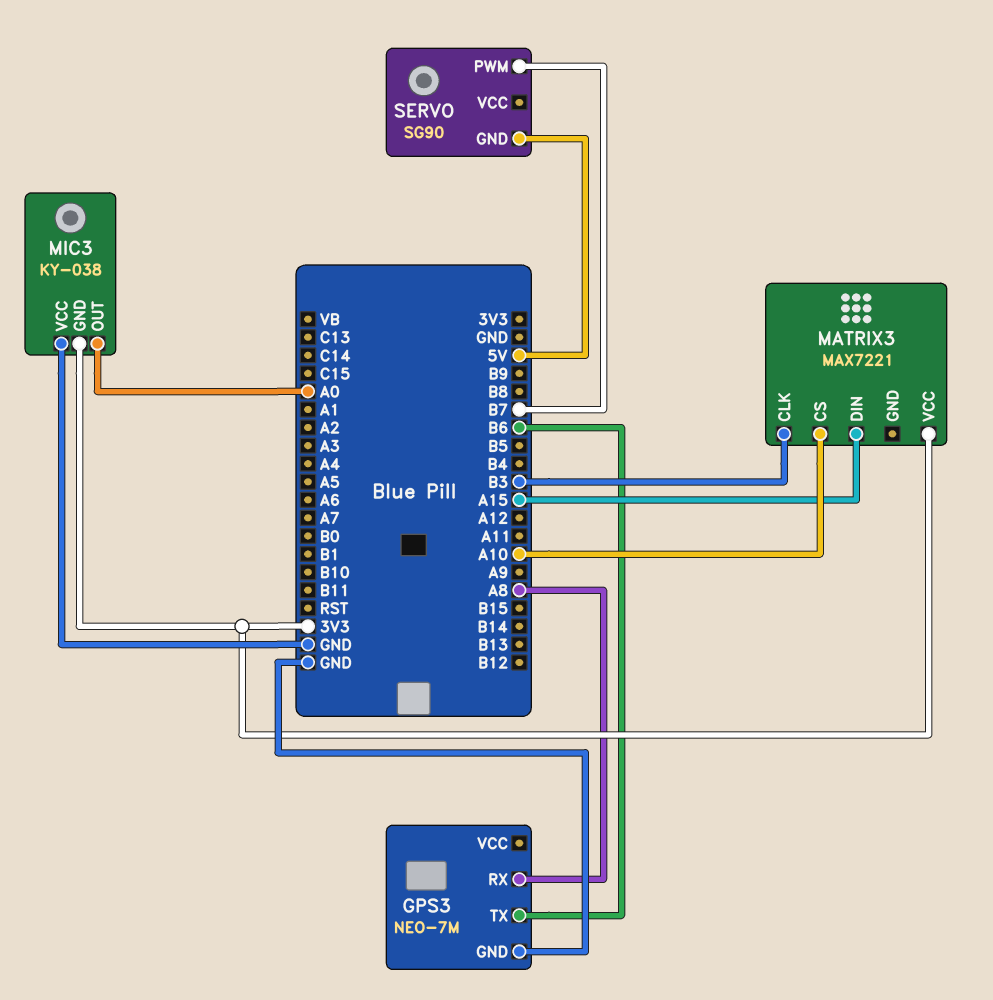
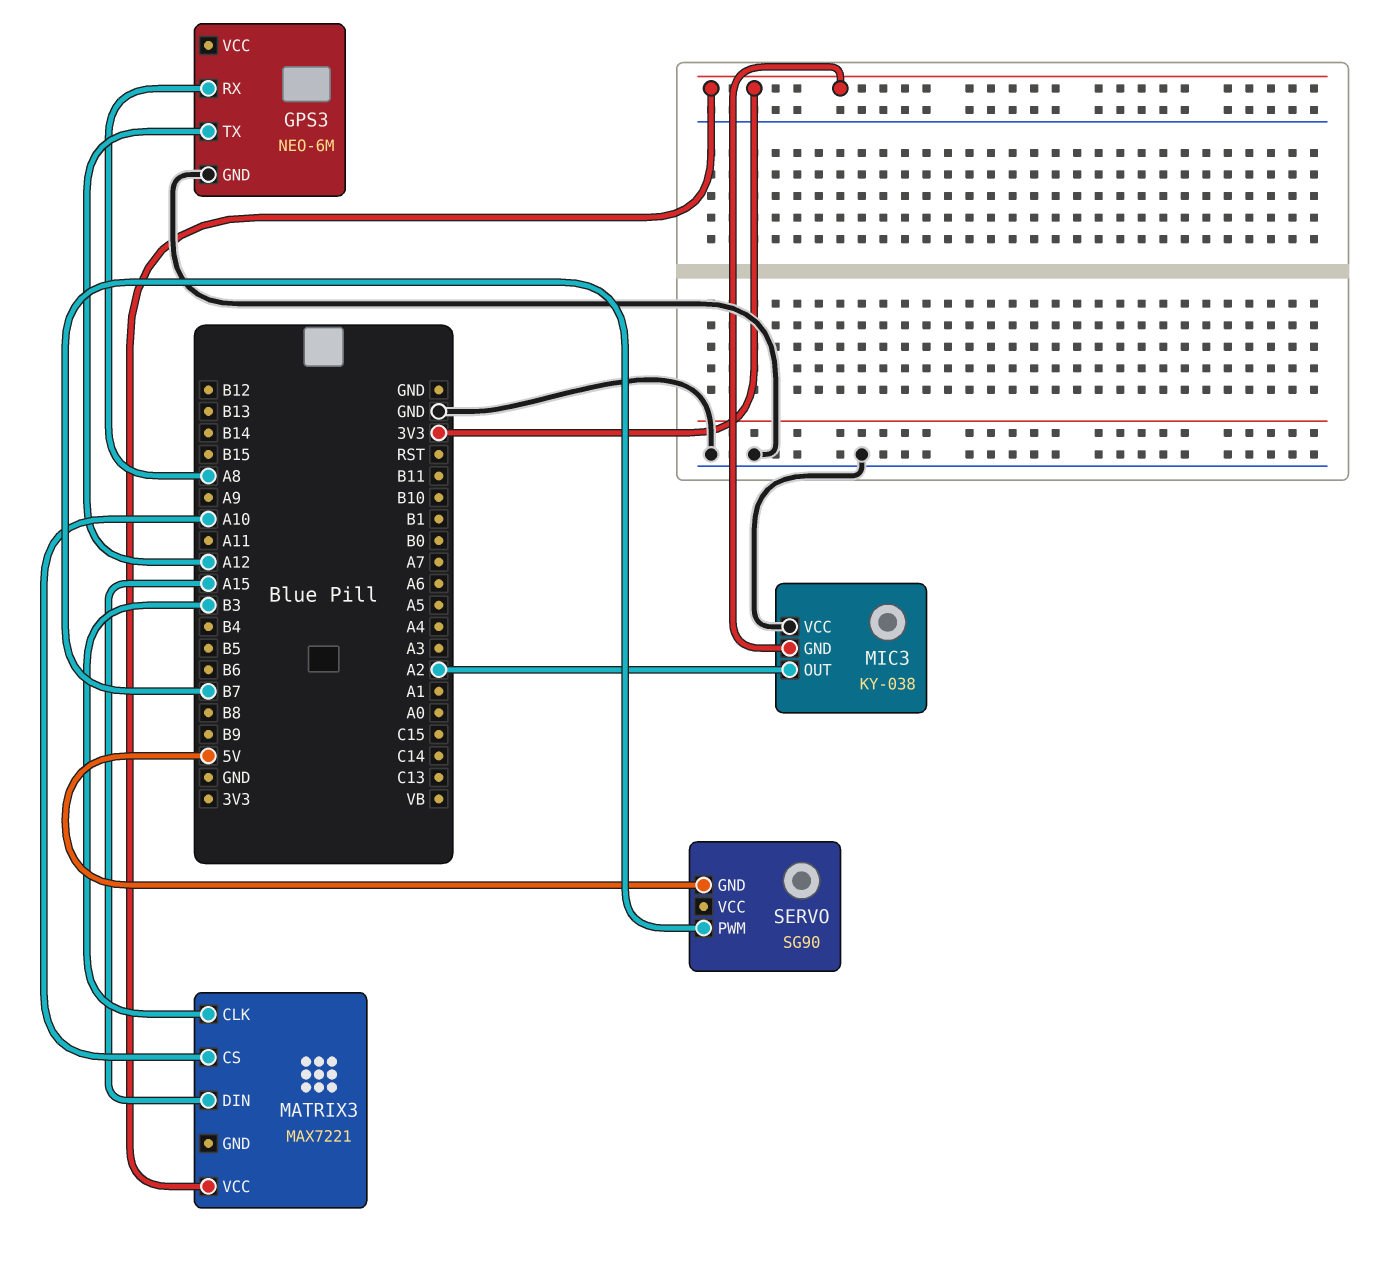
GPS3: NEO-7M -> NEO-6M
GPS3 pin TX: B6 -> A12
MIC3 pin OUT: A0 -> A2

